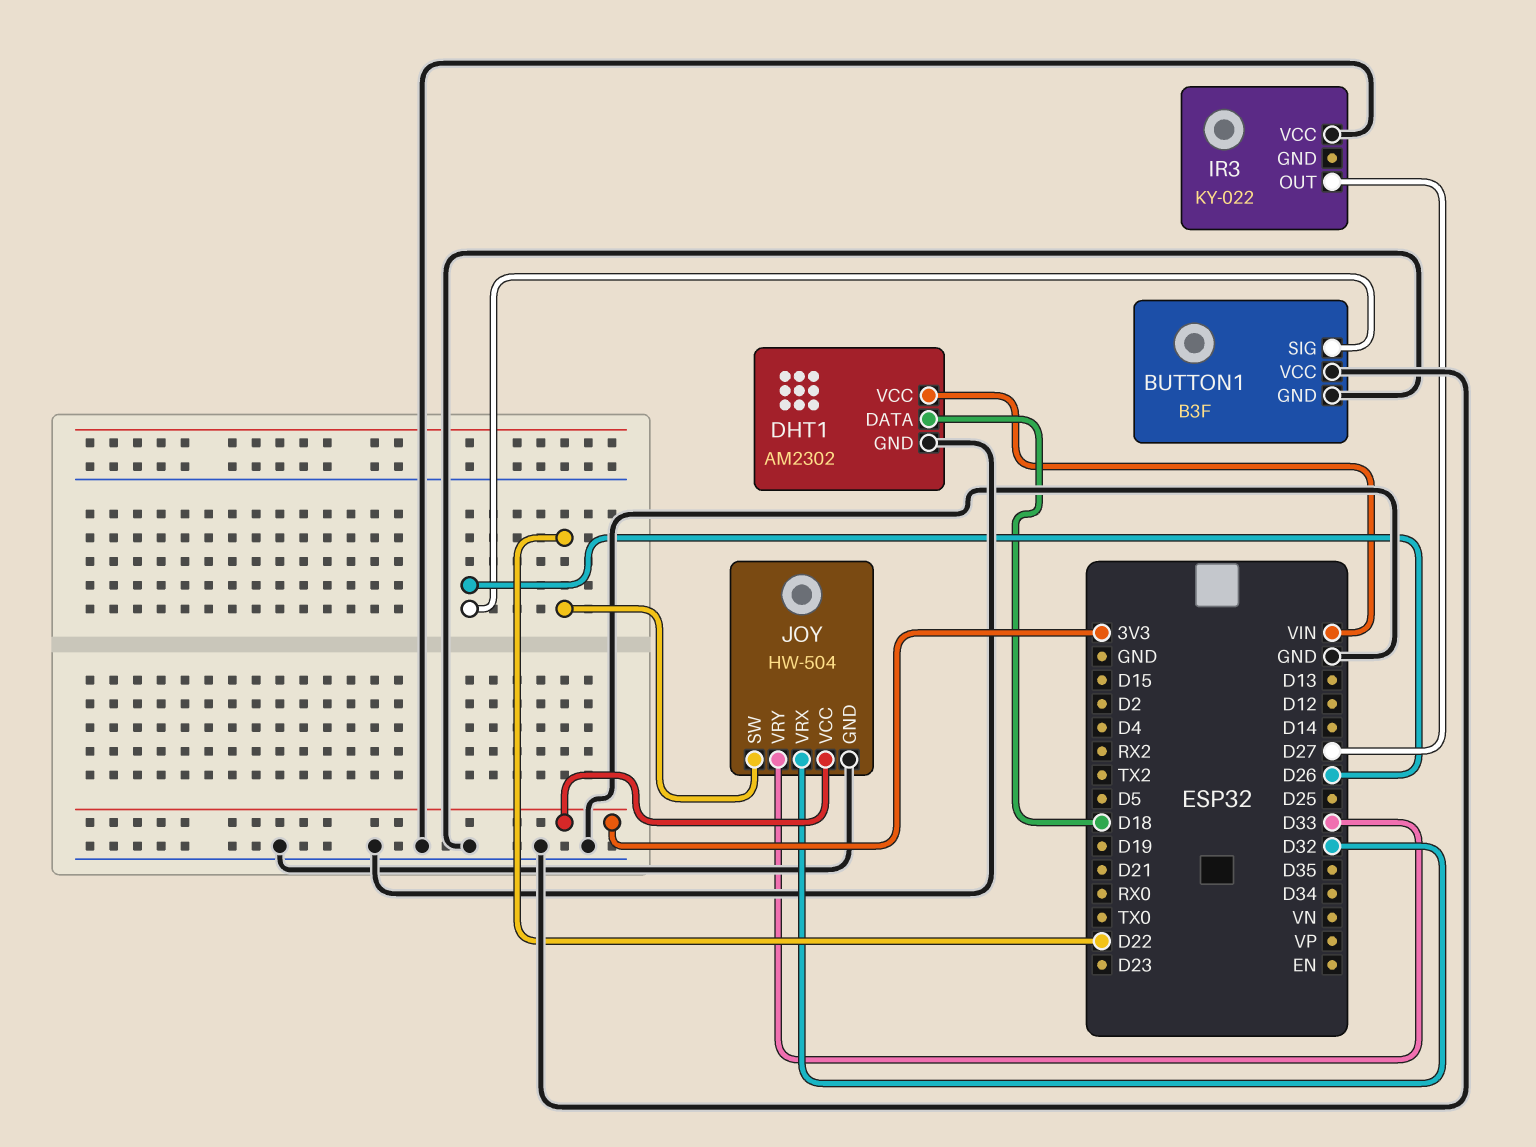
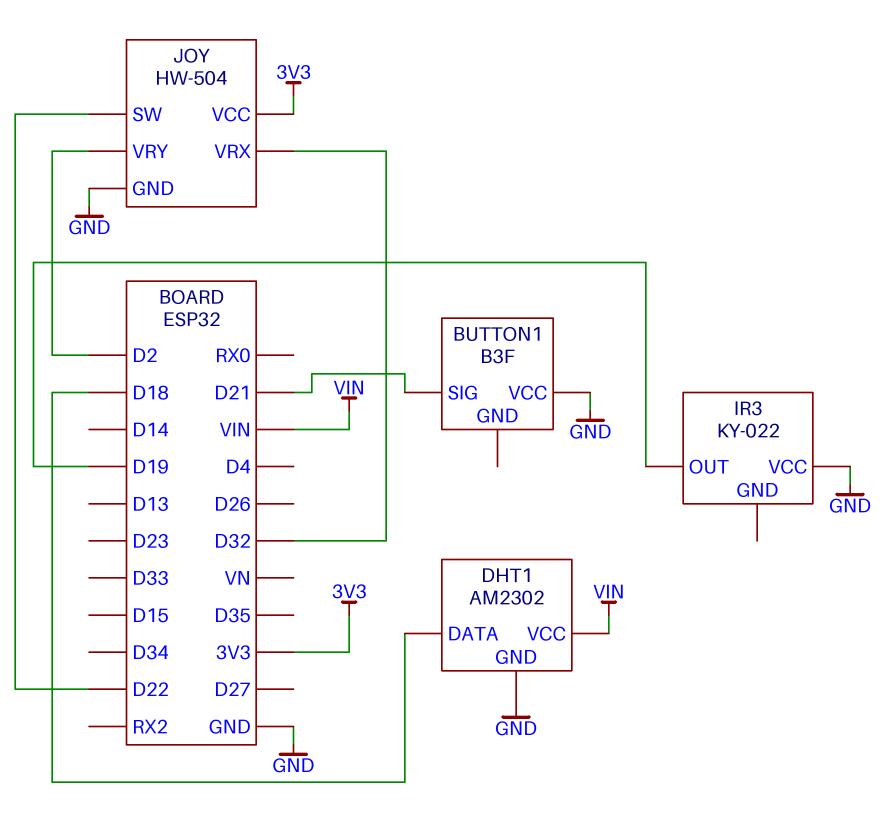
BUTTON1 pin GND: GND -> none
BUTTON1 pin SIG: D26 -> D21
IR3 pin OUT: D27 -> D19
JOY pin VRY: D33 -> D2

